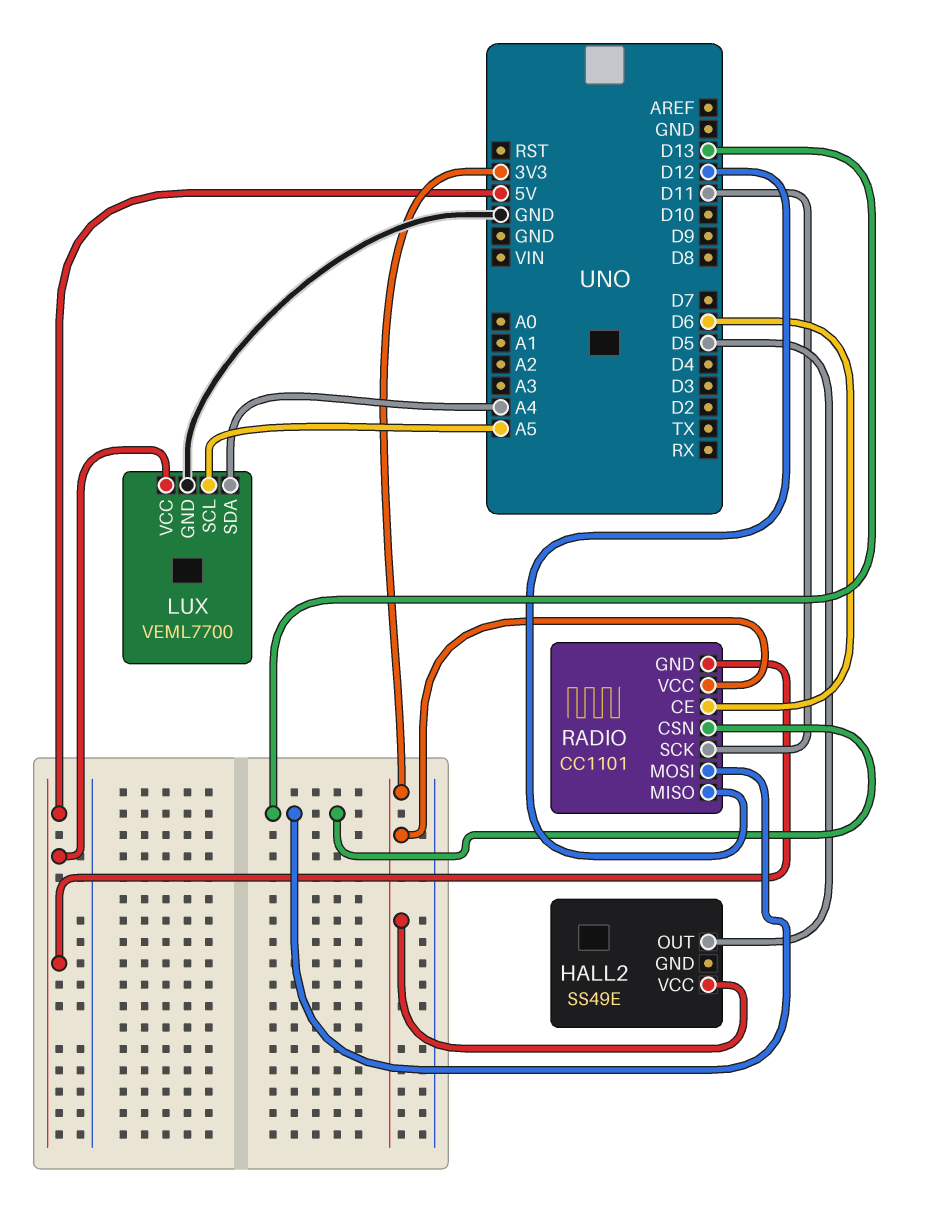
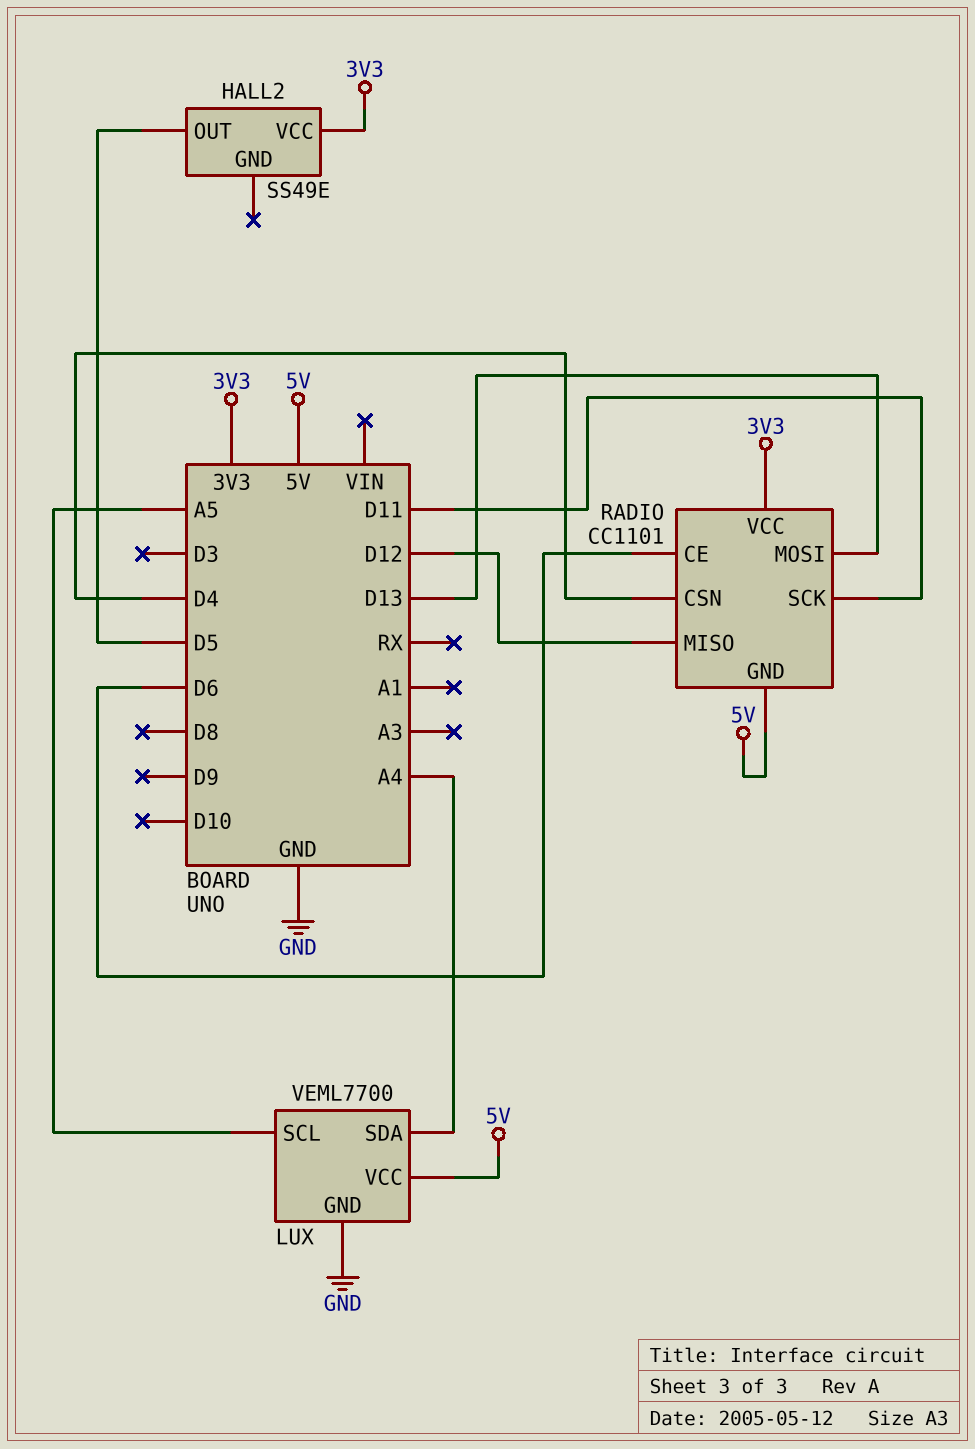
RADIO pin CSN: D13 -> D4

